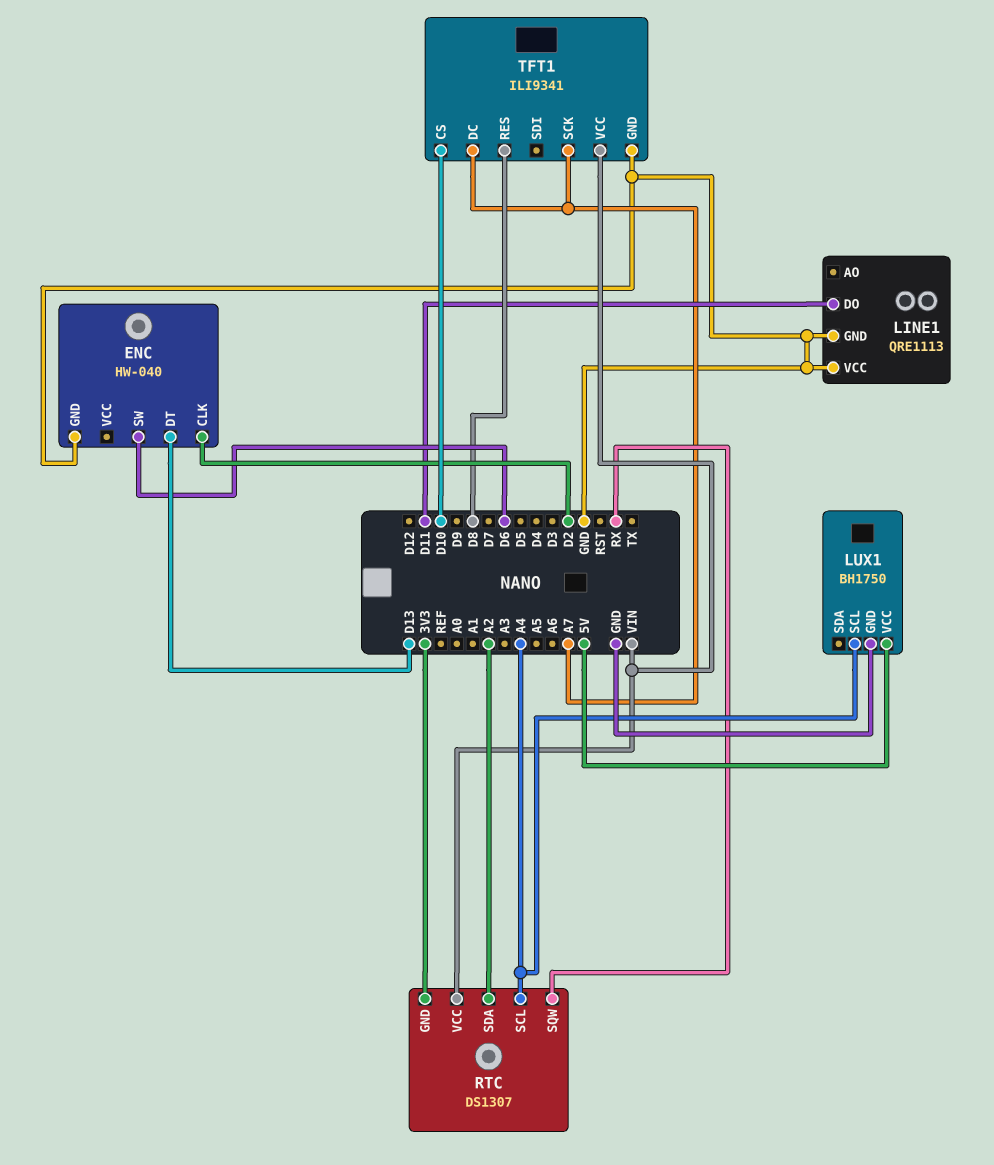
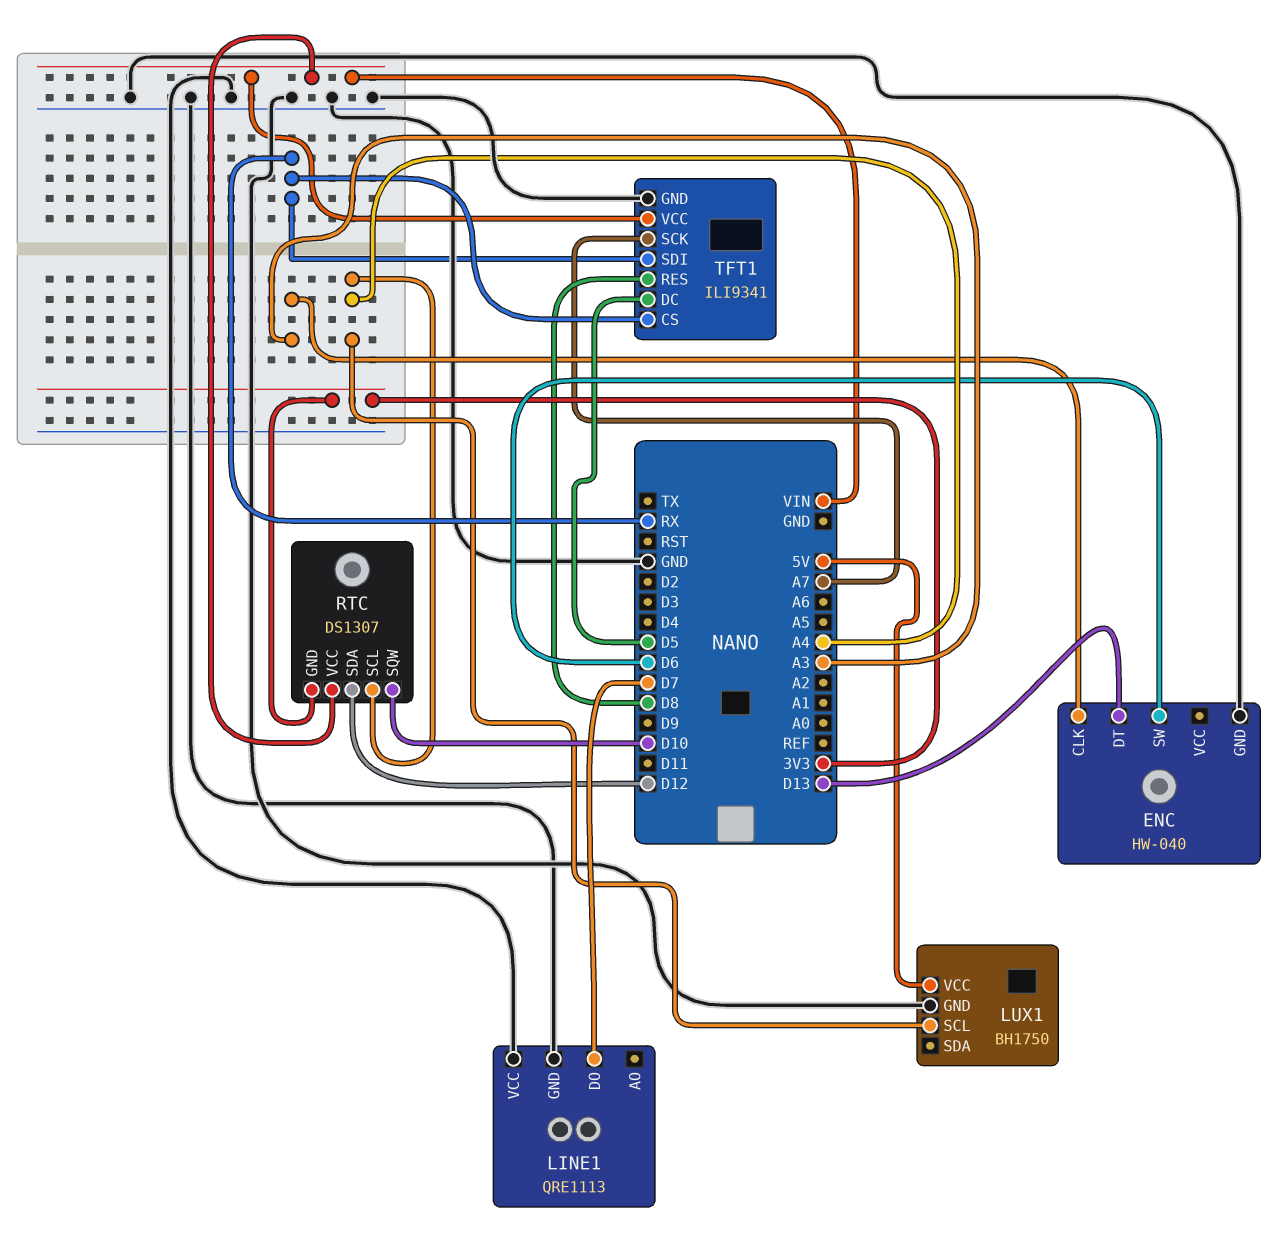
ENC pin CLK: D2 -> A3
LINE1 pin DO: D11 -> D7
RTC pin SDA: A2 -> D12
RTC pin SQW: RX -> D10
TFT1 pin CS: D10 -> RX
TFT1 pin DC: A7 -> D5
TFT1 pin SDI: none -> RX

